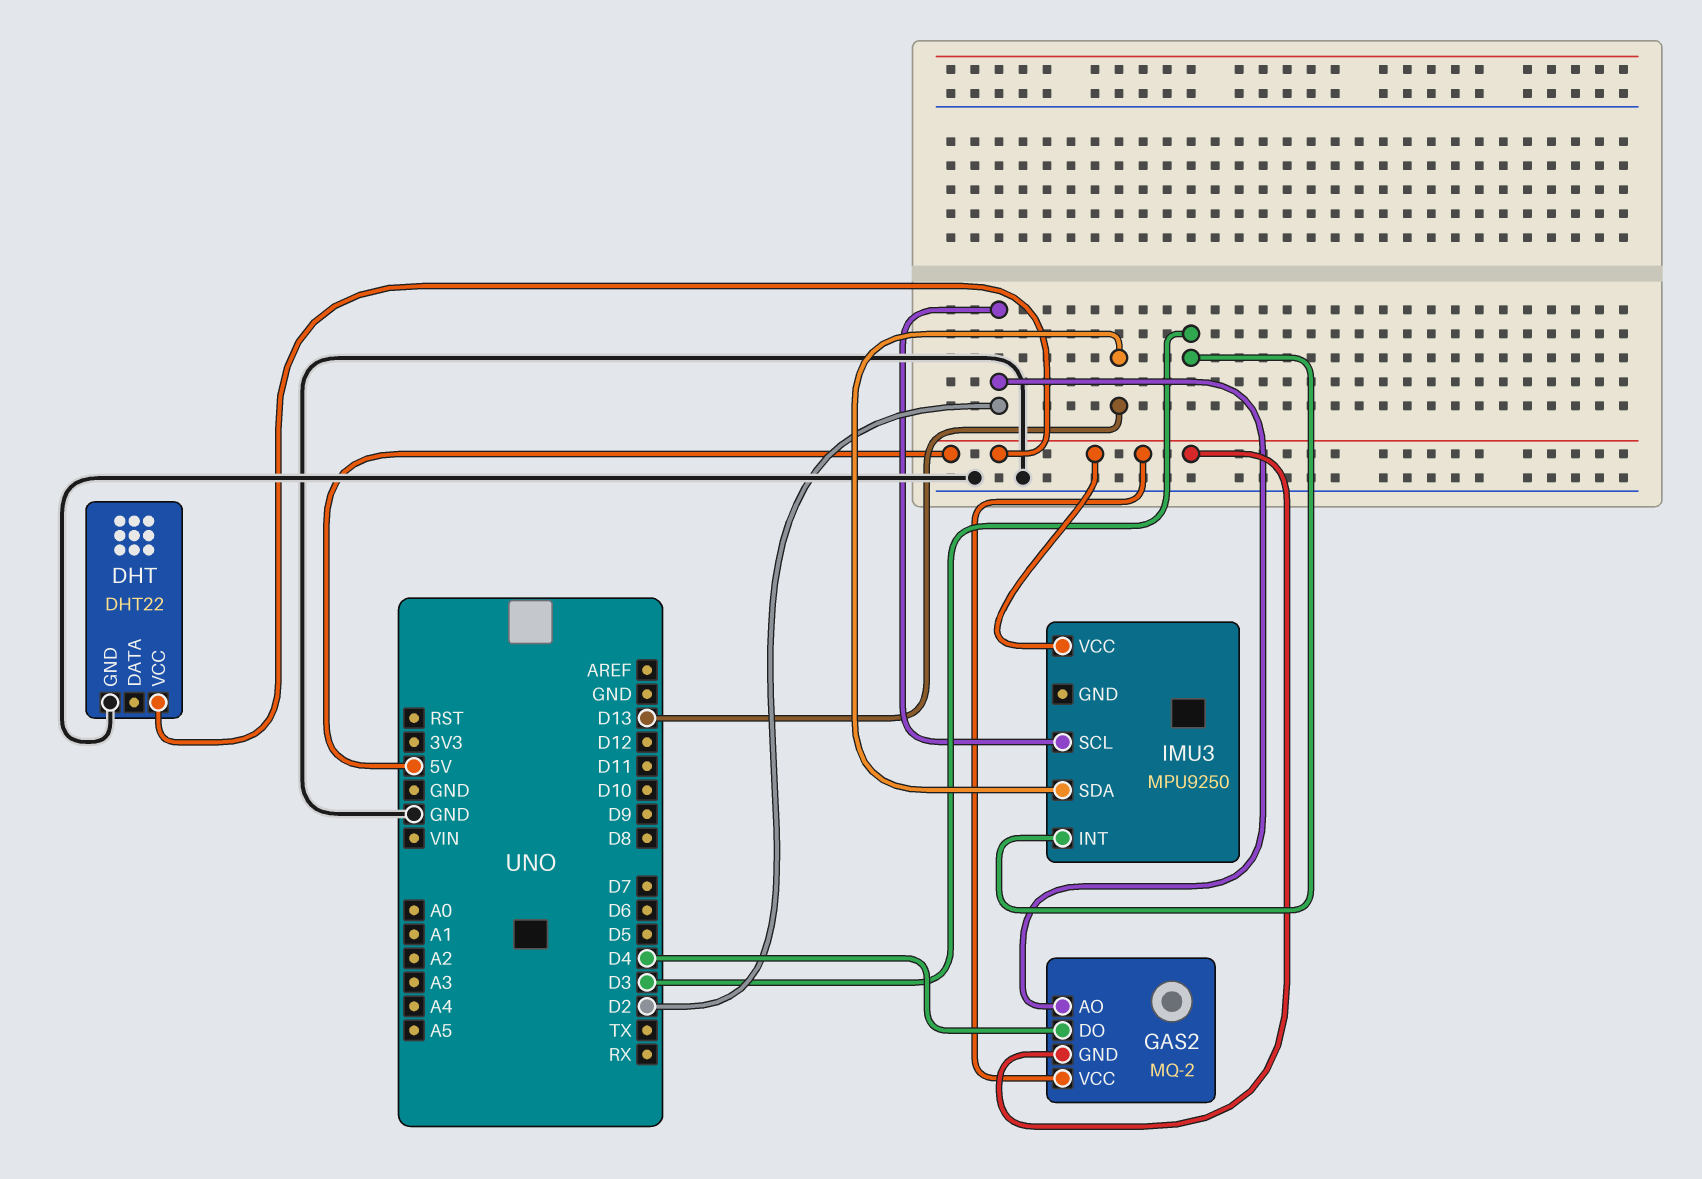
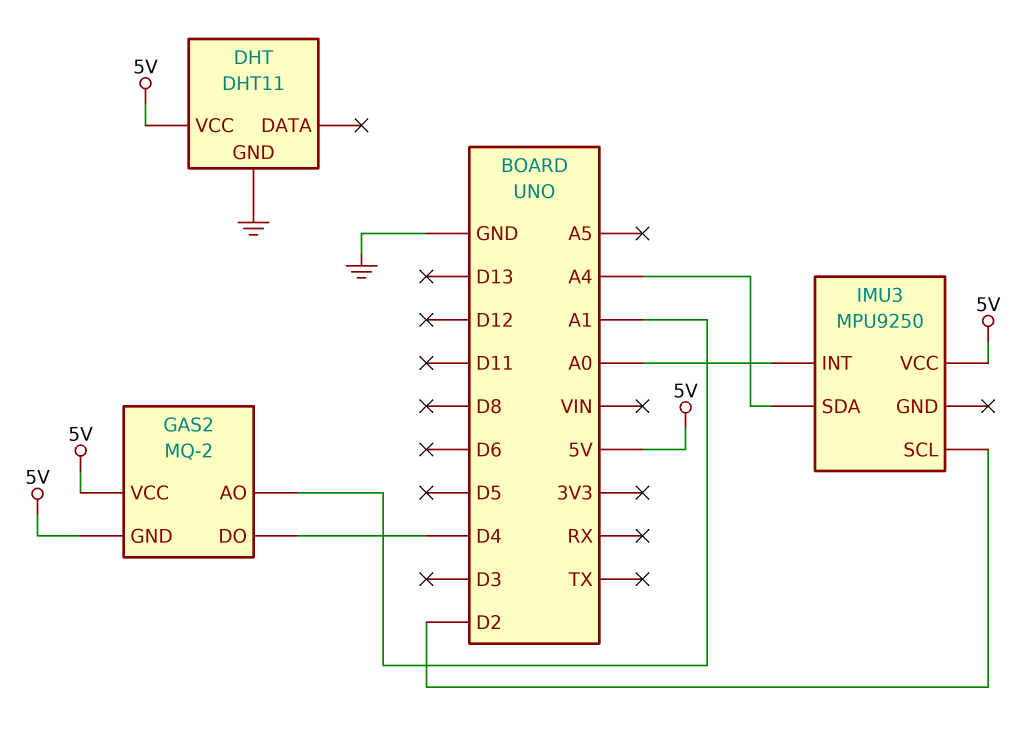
DHT: DHT22 -> DHT11
GAS2 pin AO: D2 -> A1
IMU3 pin INT: D3 -> A0
IMU3 pin SDA: D13 -> A4

